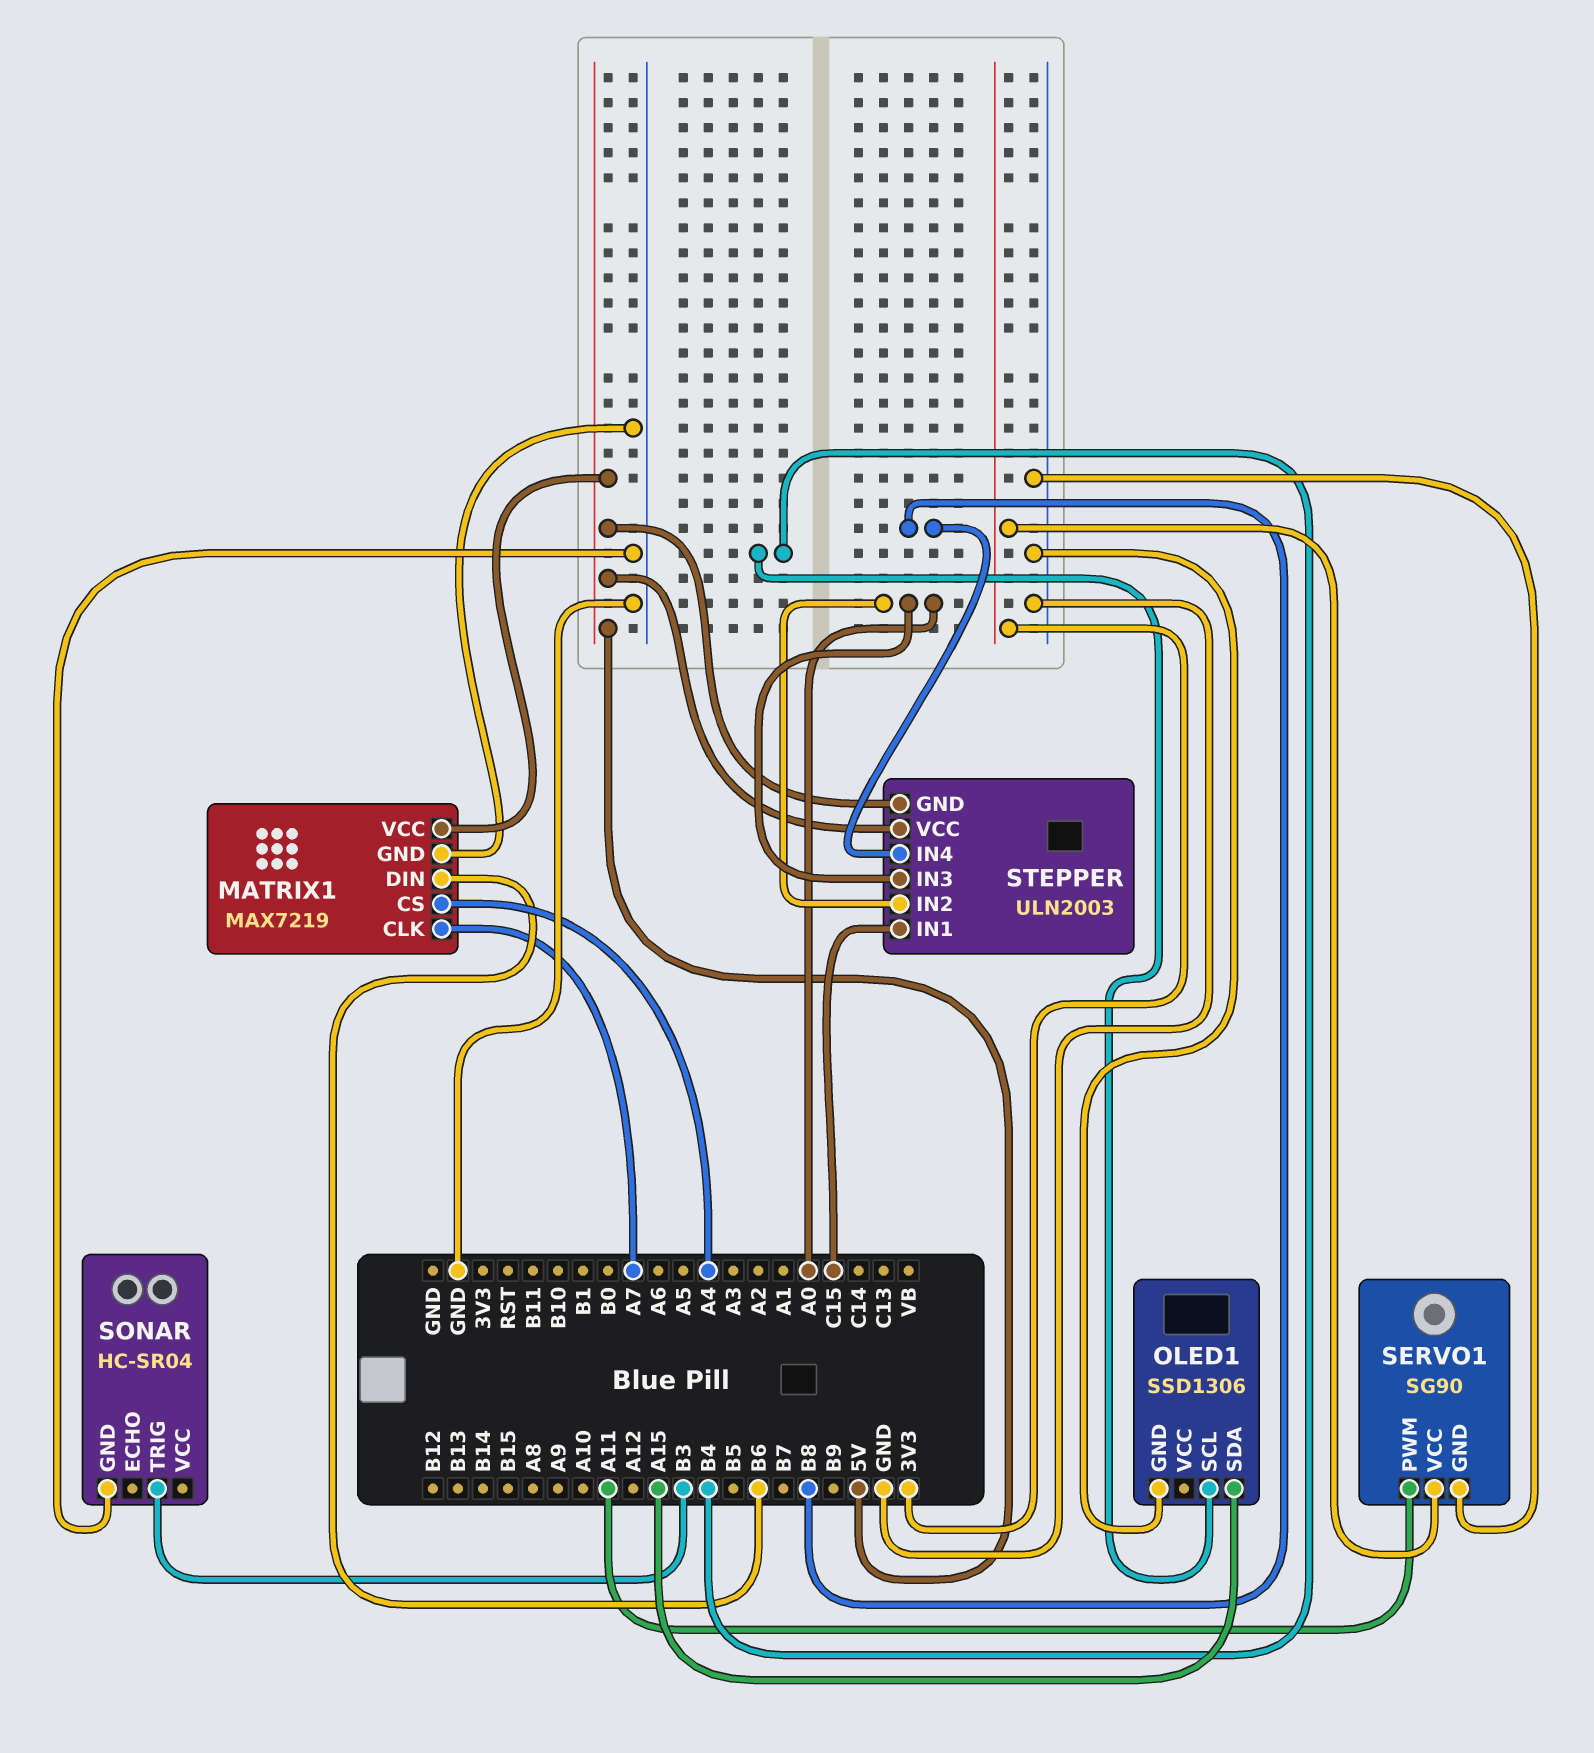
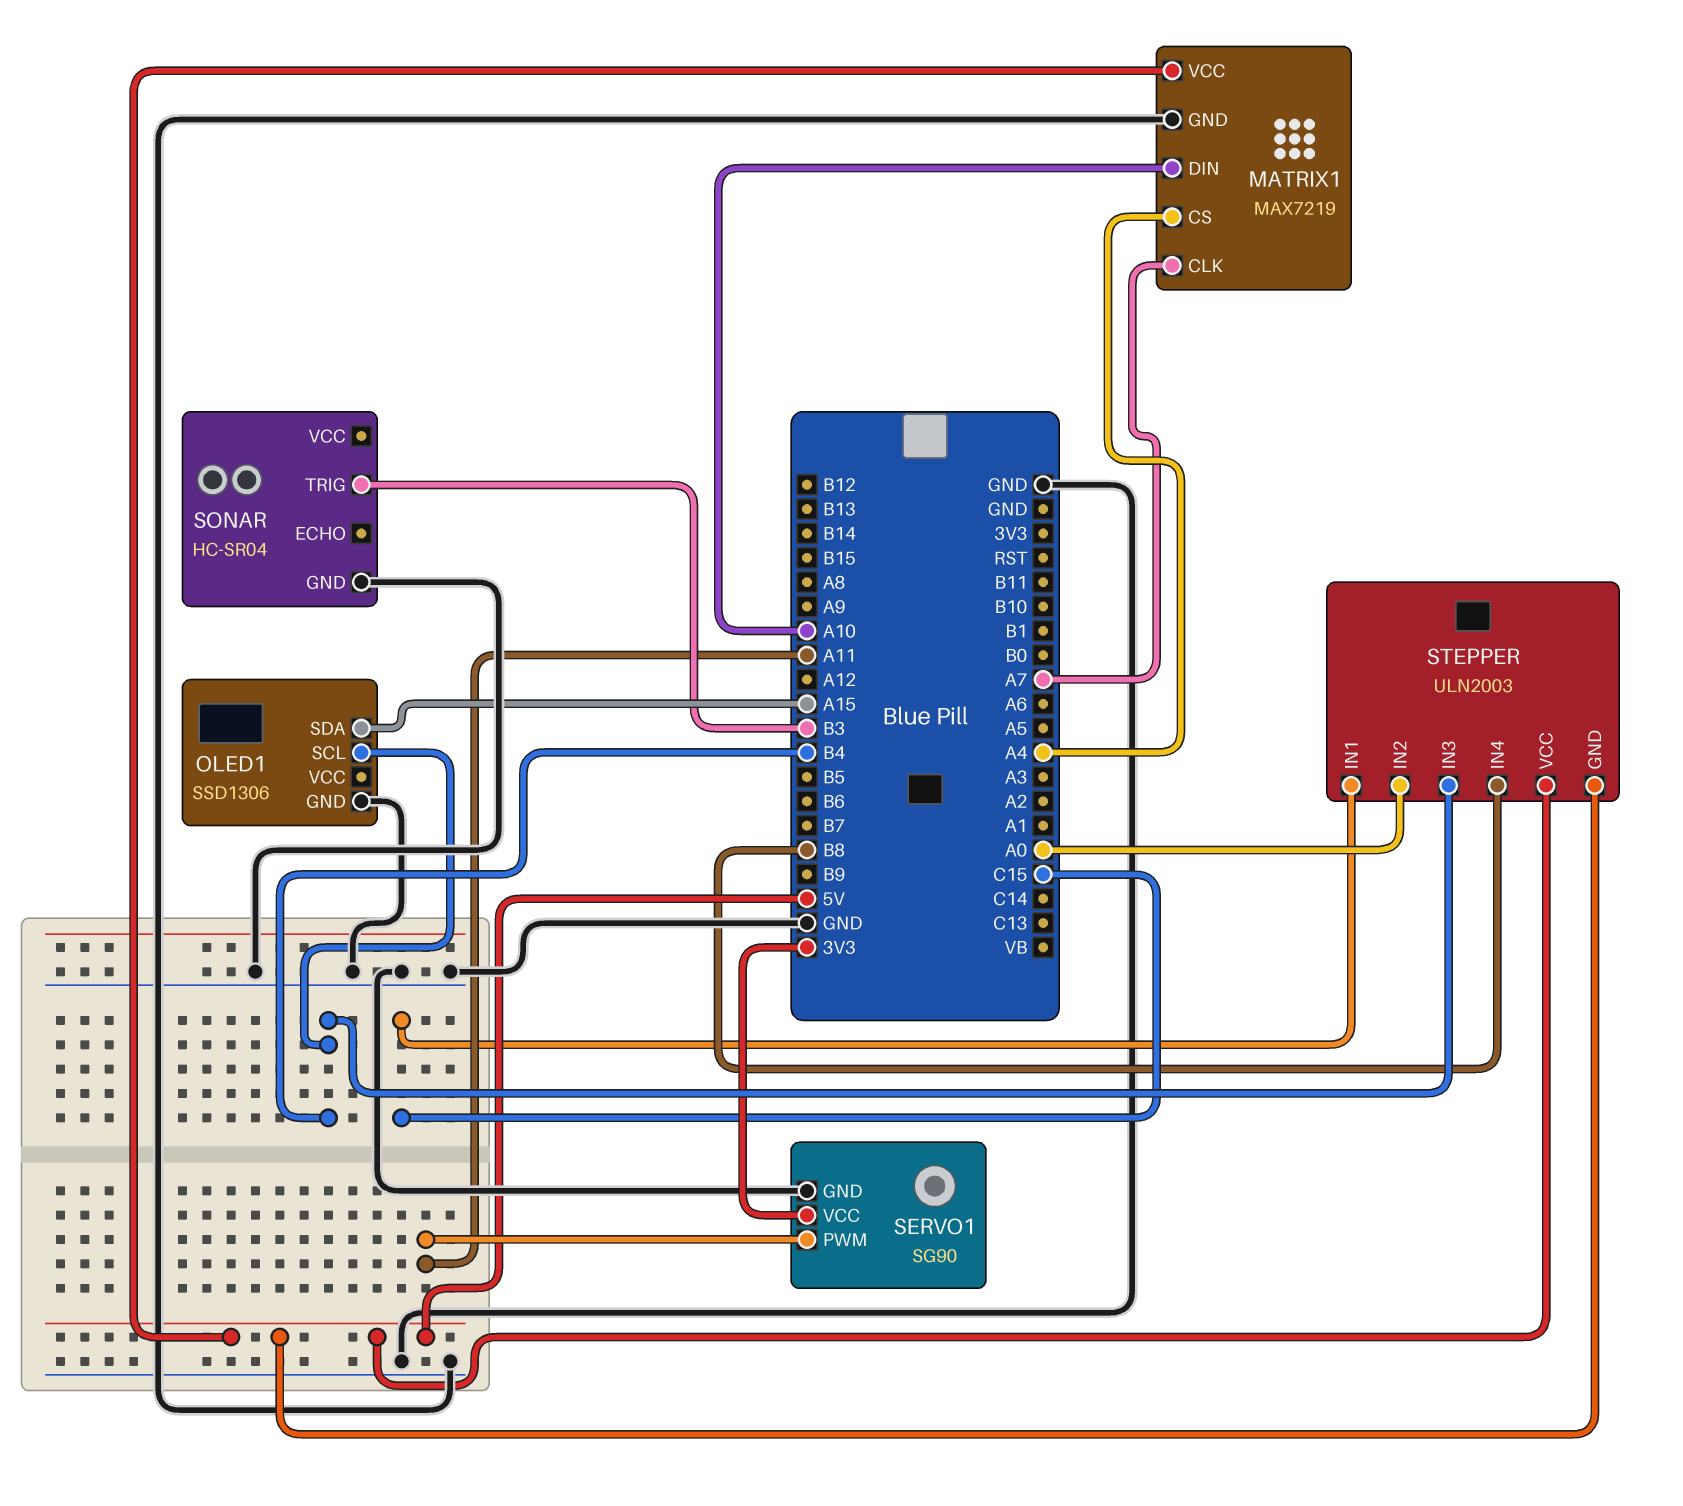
MATRIX1 pin DIN: B6 -> A10
STEPPER pin IN3: A0 -> B4

